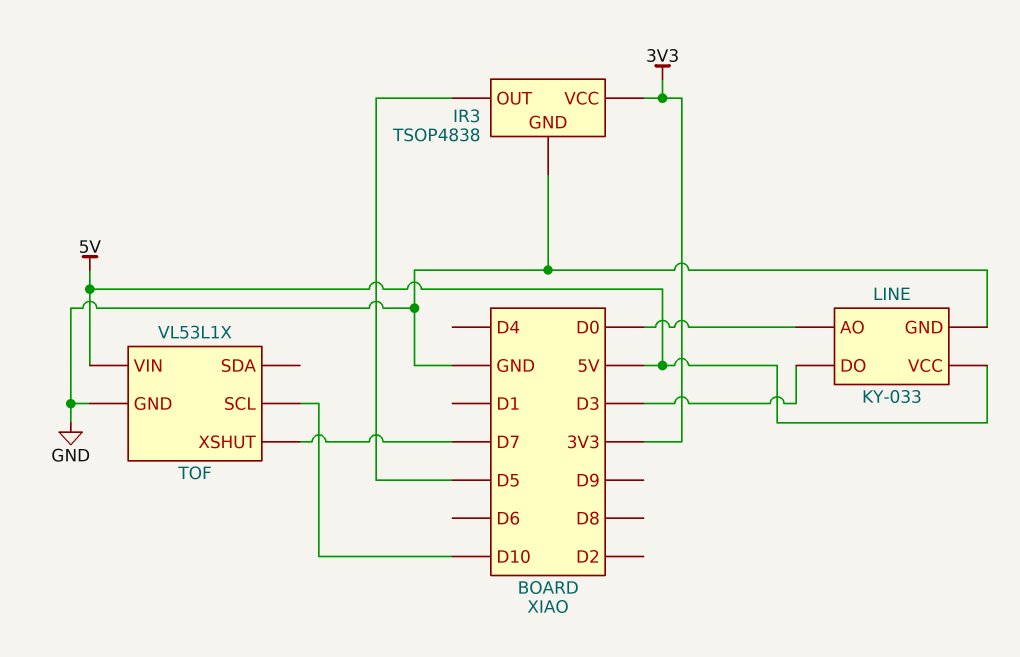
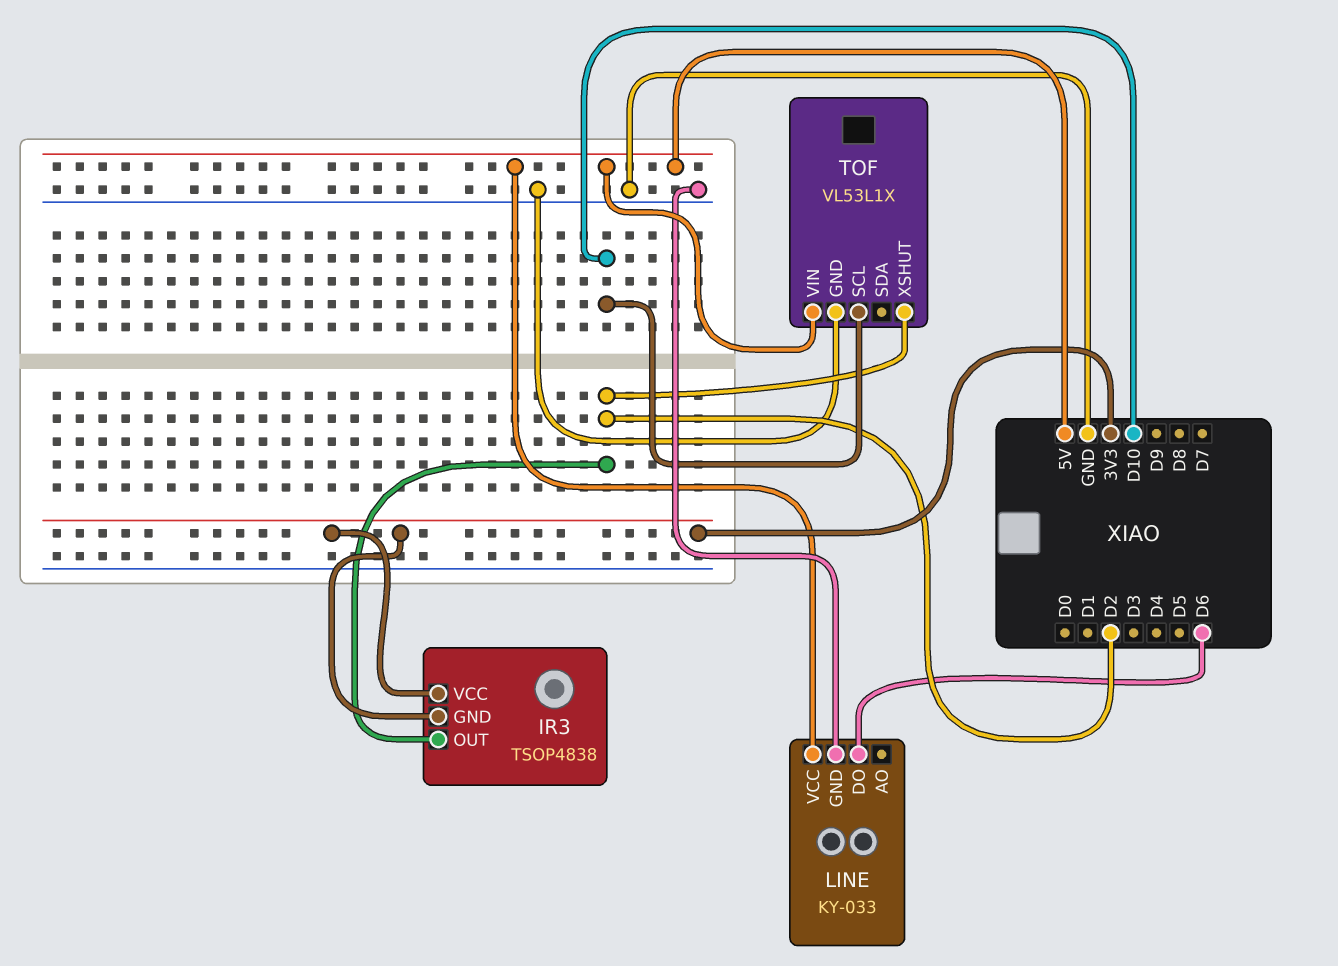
IR3 pin GND: GND -> 3V3
IR3 pin OUT: D5 -> D2
LINE pin AO: D0 -> none
LINE pin DO: D3 -> D6
TOF pin XSHUT: D7 -> D2

